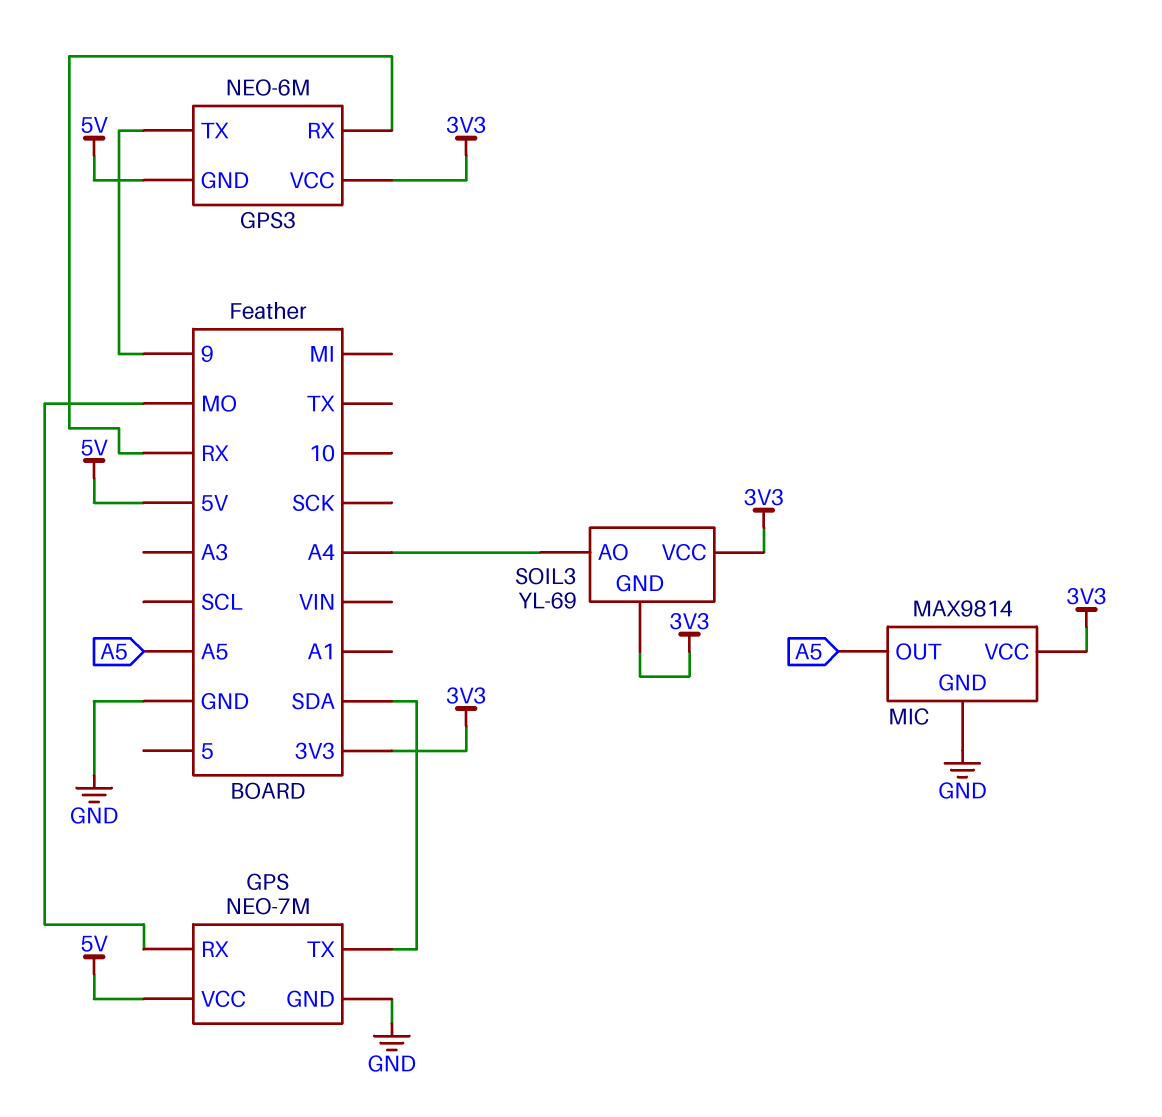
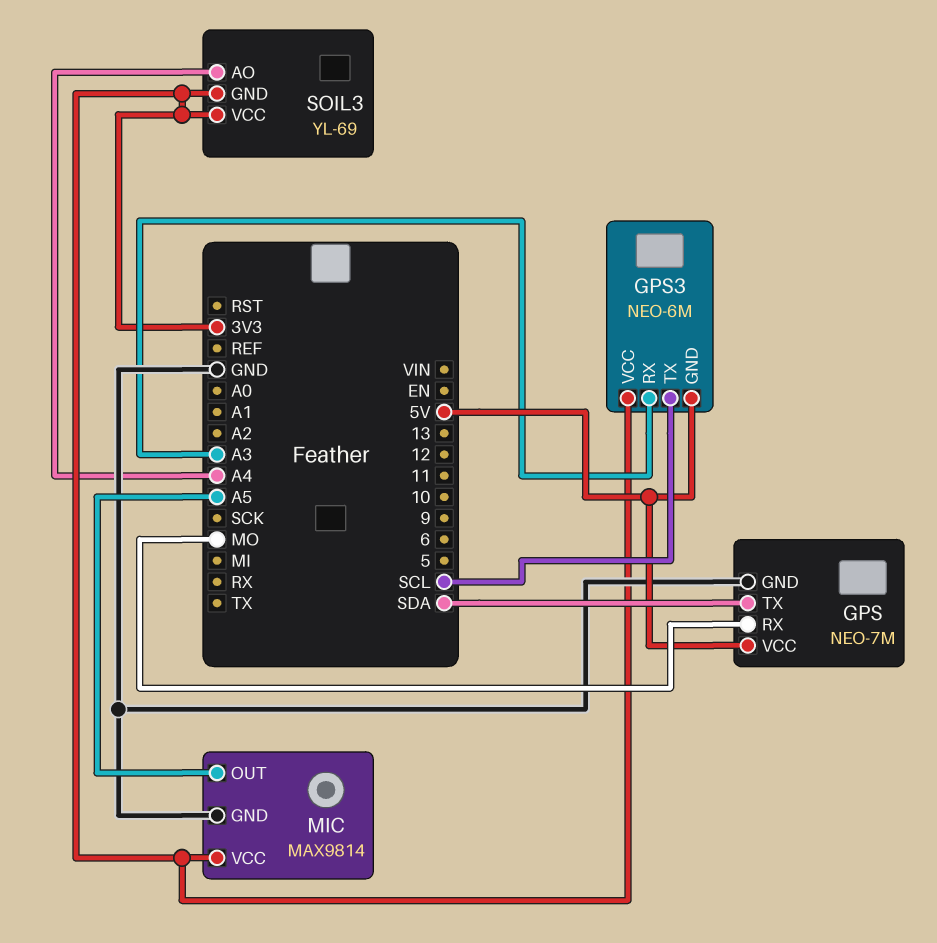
GPS3 pin RX: RX -> A3
GPS3 pin TX: 9 -> SCL

